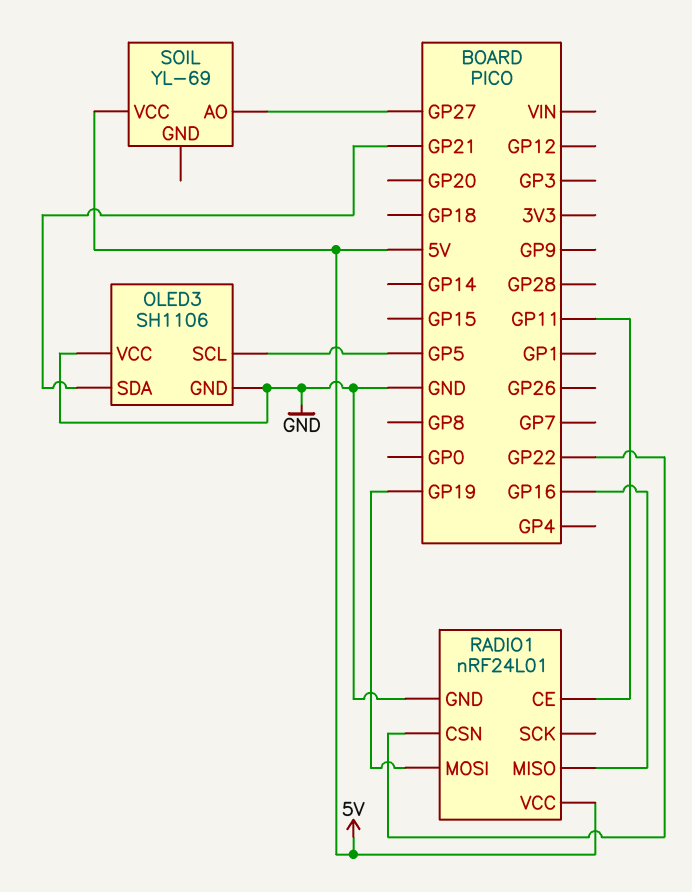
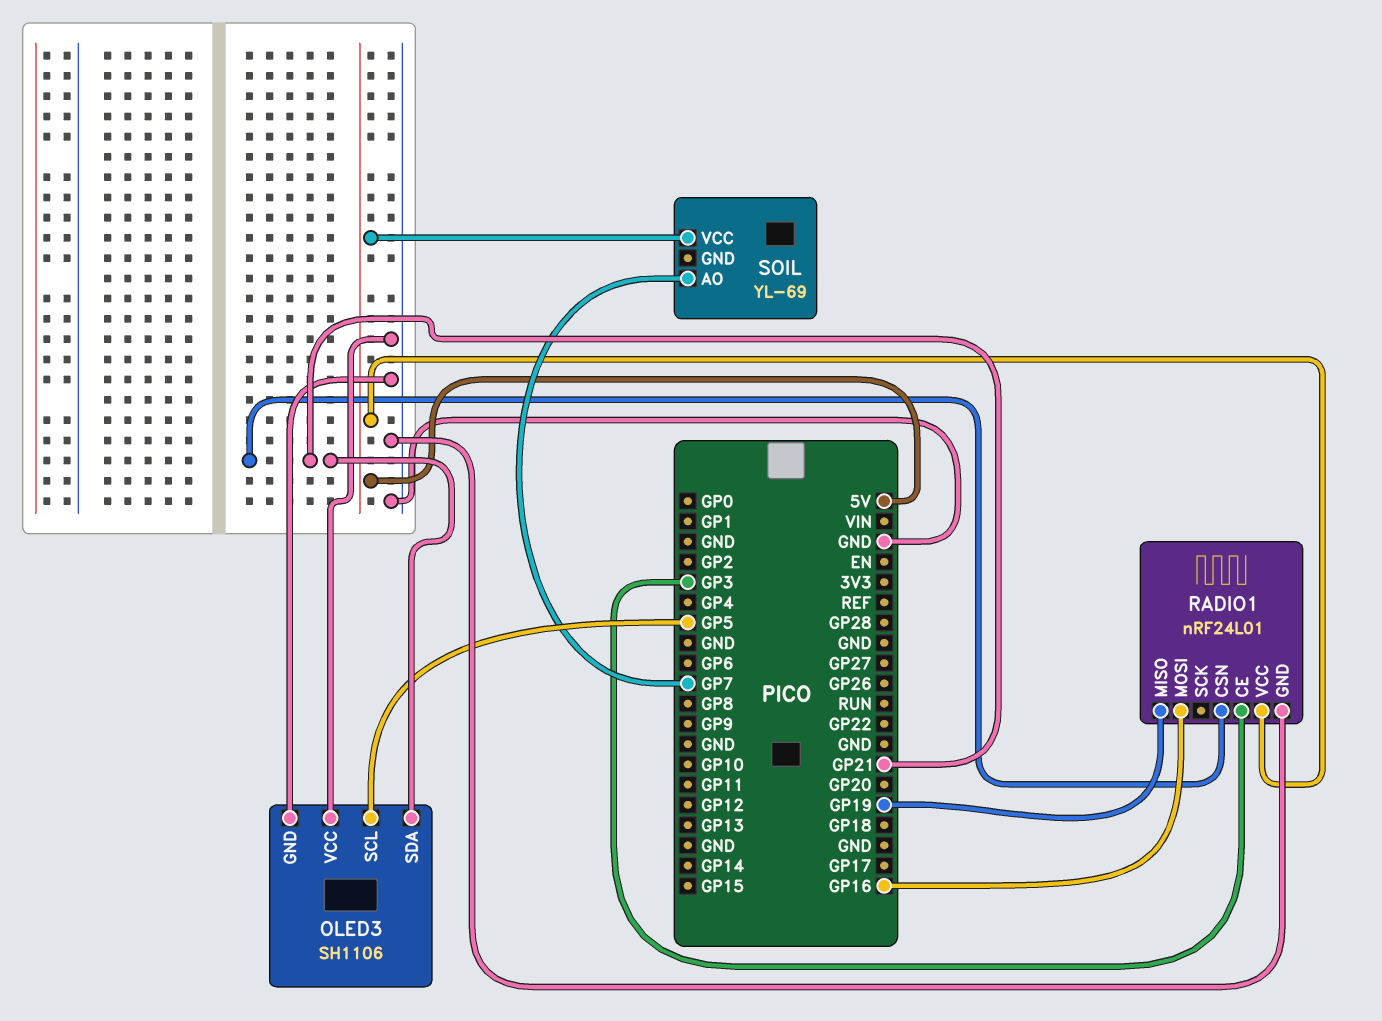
RADIO1 pin CE: GP11 -> GP3
RADIO1 pin CSN: GP22 -> GP21
RADIO1 pin MISO: GP16 -> GP19
RADIO1 pin MOSI: GP19 -> GP16
SOIL pin AO: GP27 -> GP7

